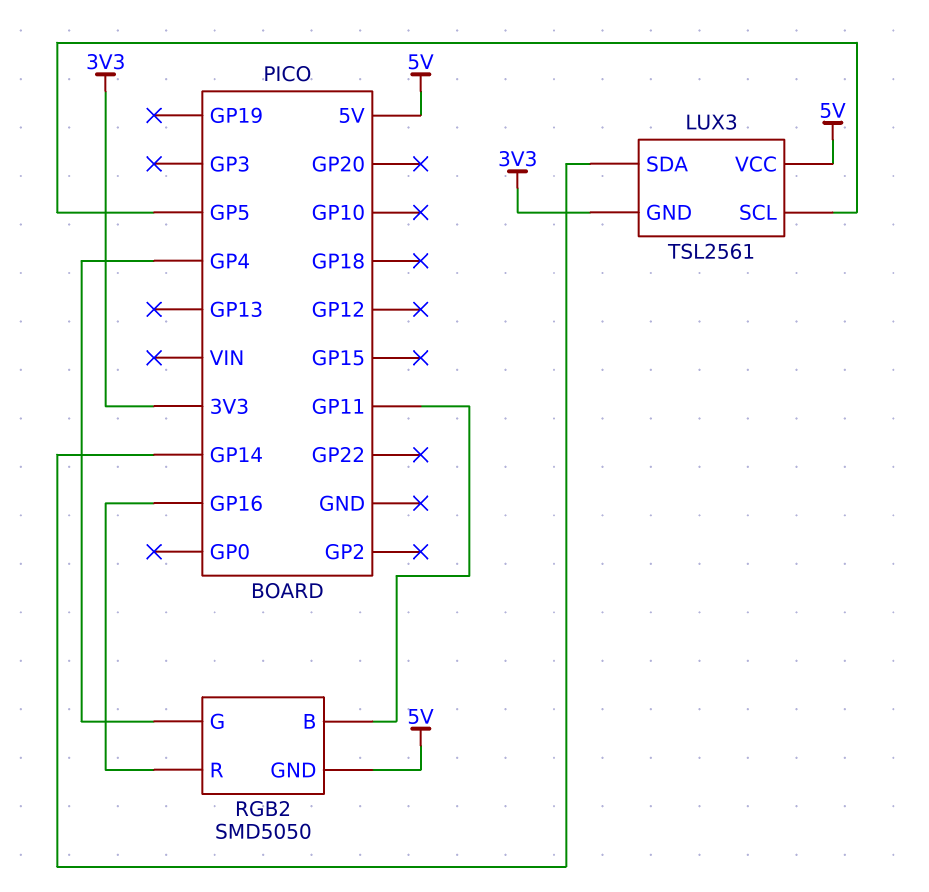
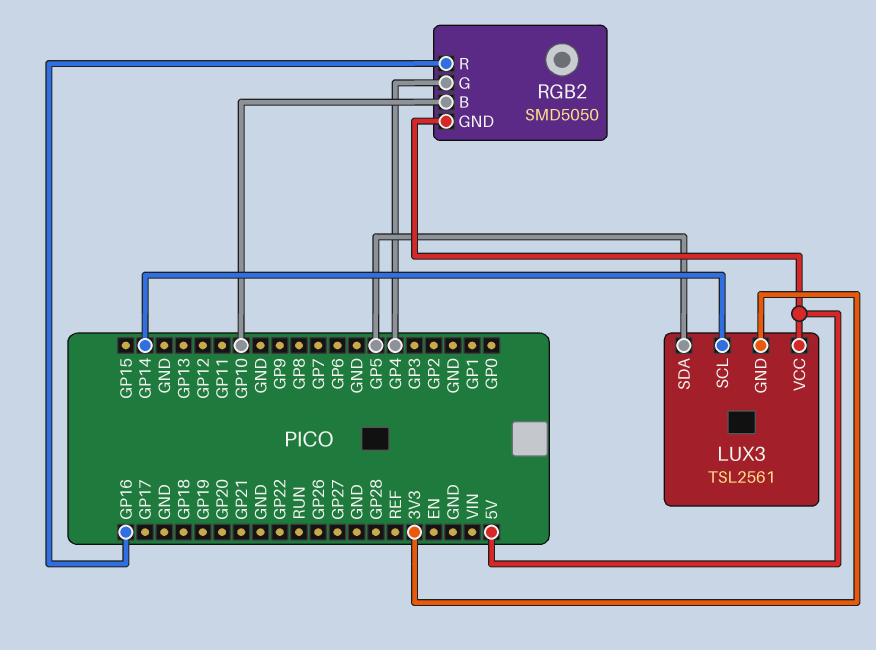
LUX3 pin SCL: GP5 -> GP14
LUX3 pin SDA: GP14 -> GP5
RGB2 pin B: GP11 -> GP10

